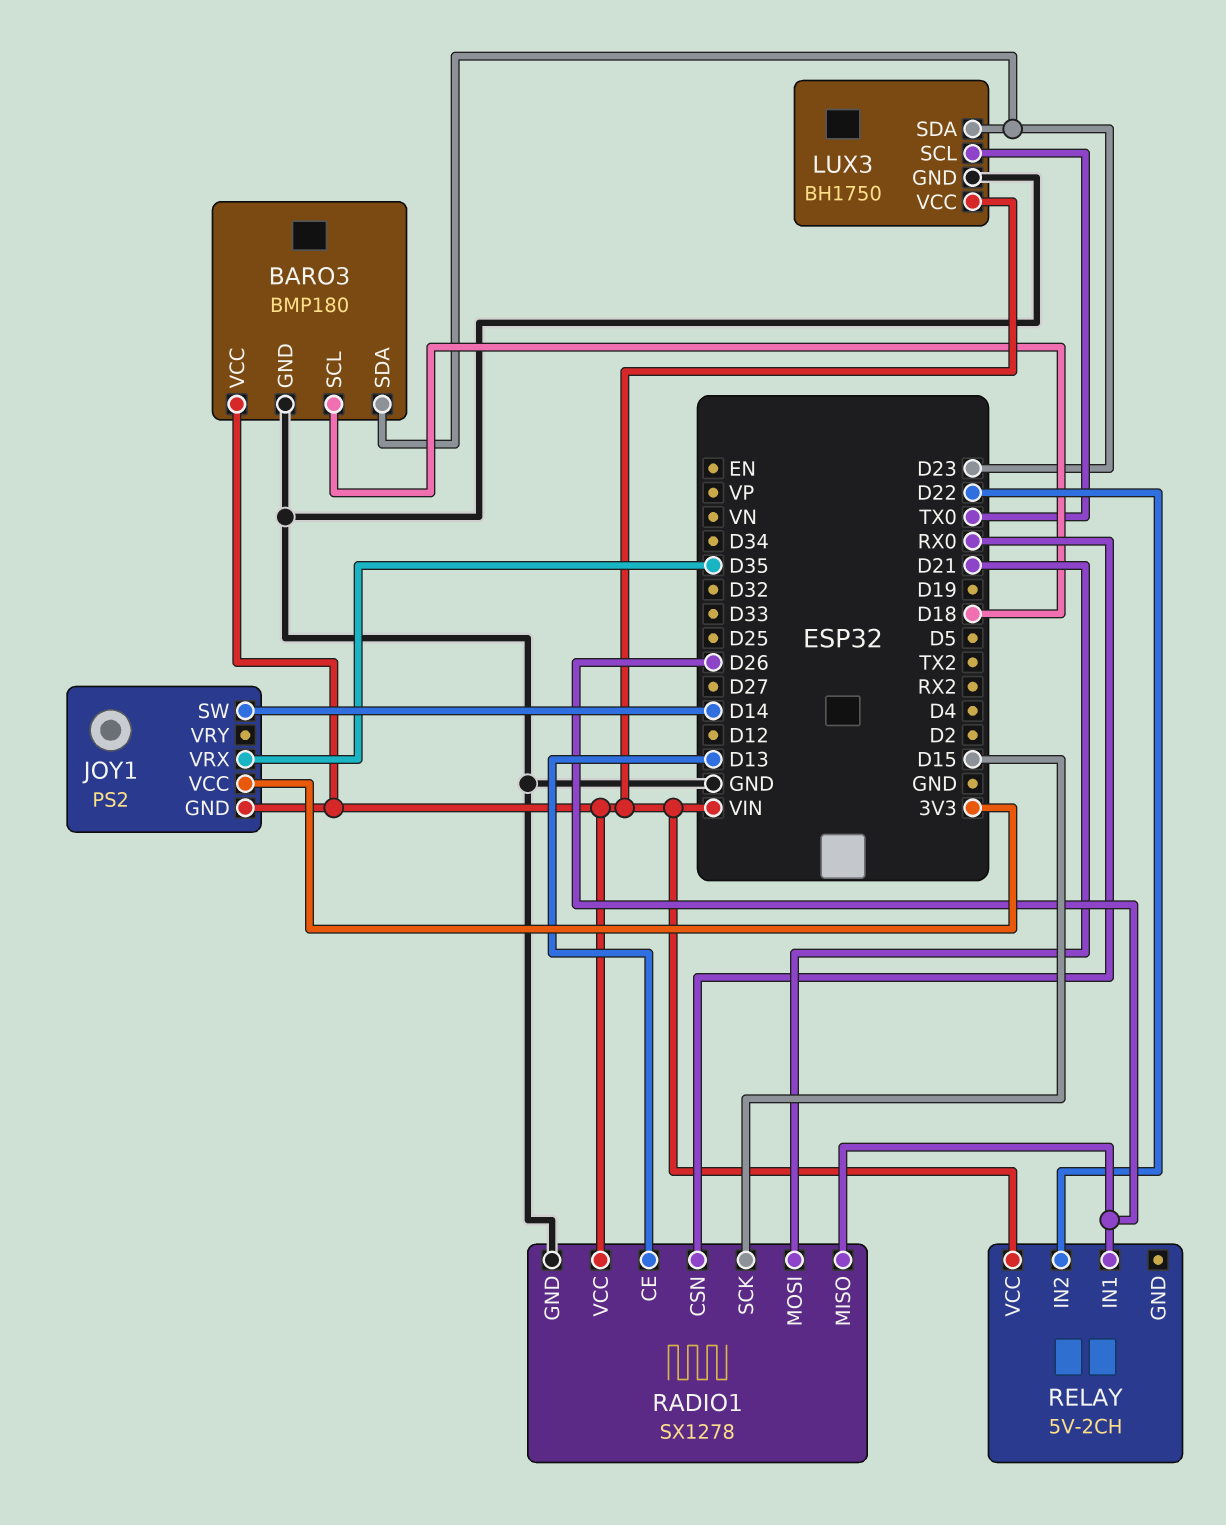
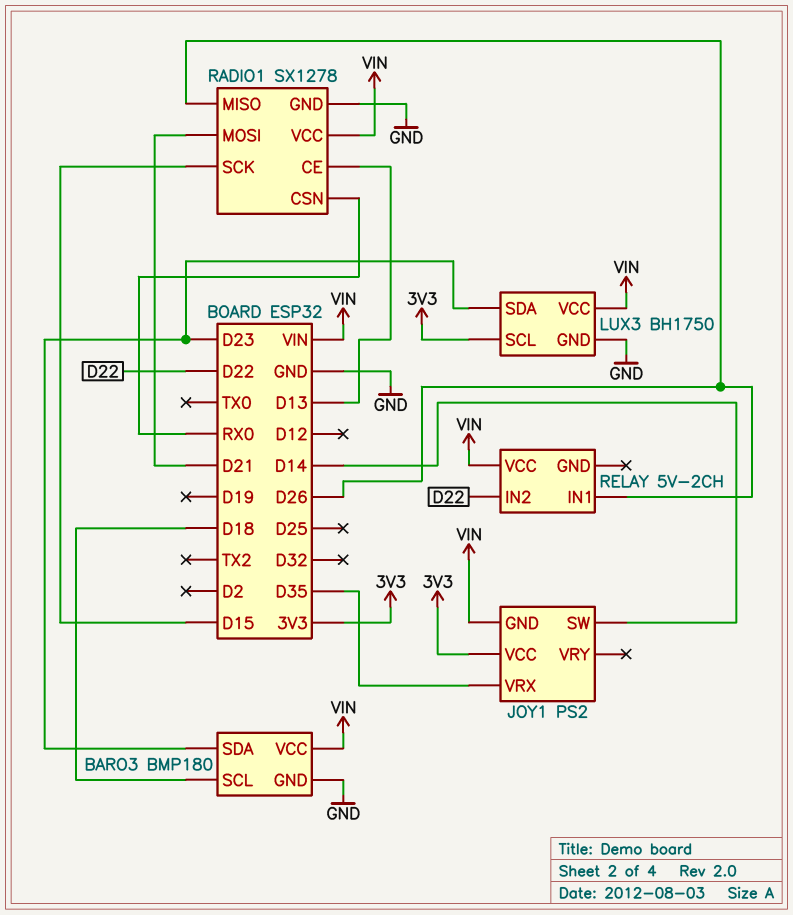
LUX3 pin SCL: TX0 -> 3V3

